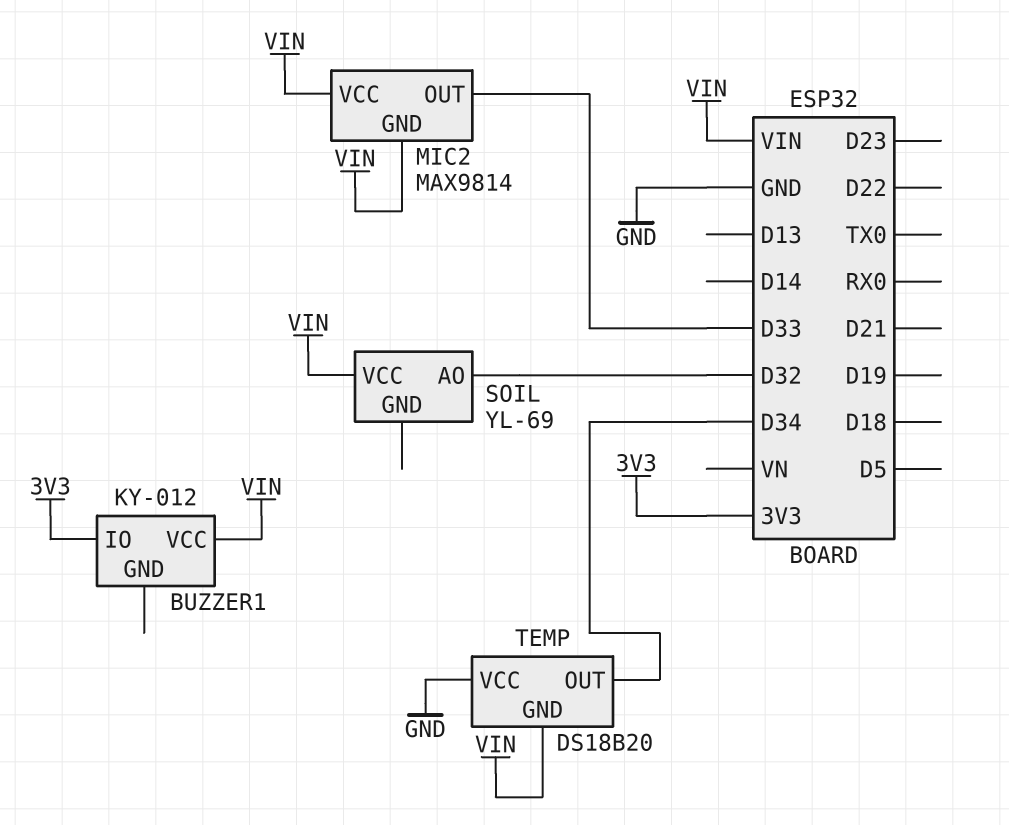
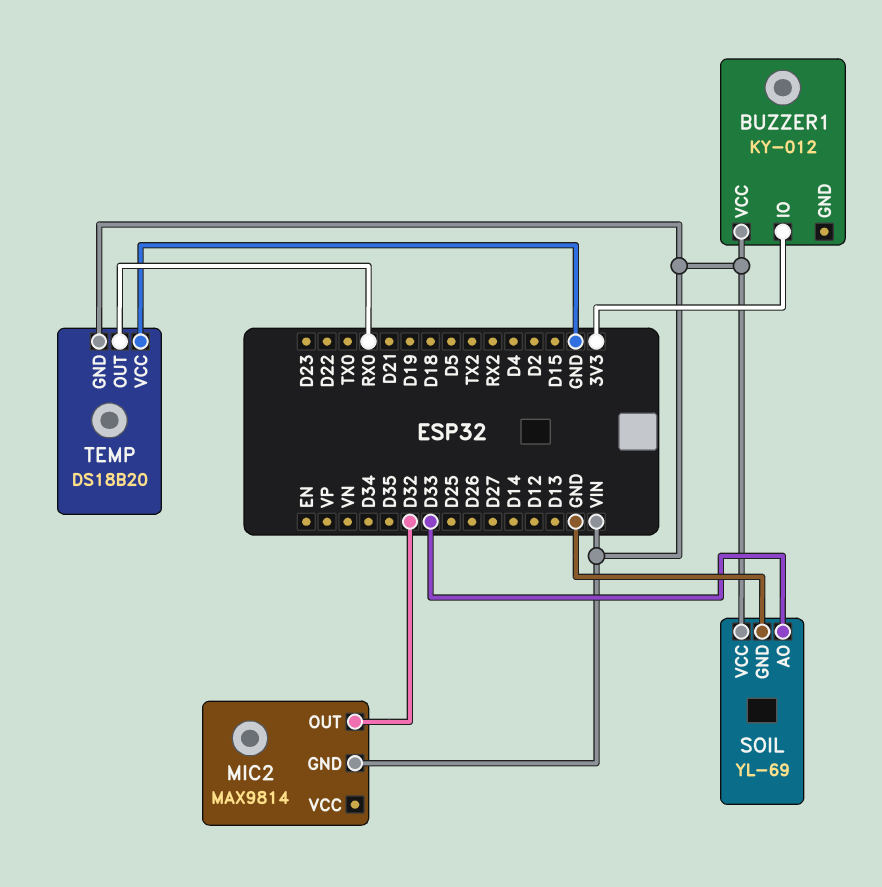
MIC2 pin OUT: D33 -> D32
MIC2 pin VCC: VIN -> none
SOIL pin AO: D32 -> D33
SOIL pin GND: none -> GND
TEMP pin OUT: D34 -> RX0

